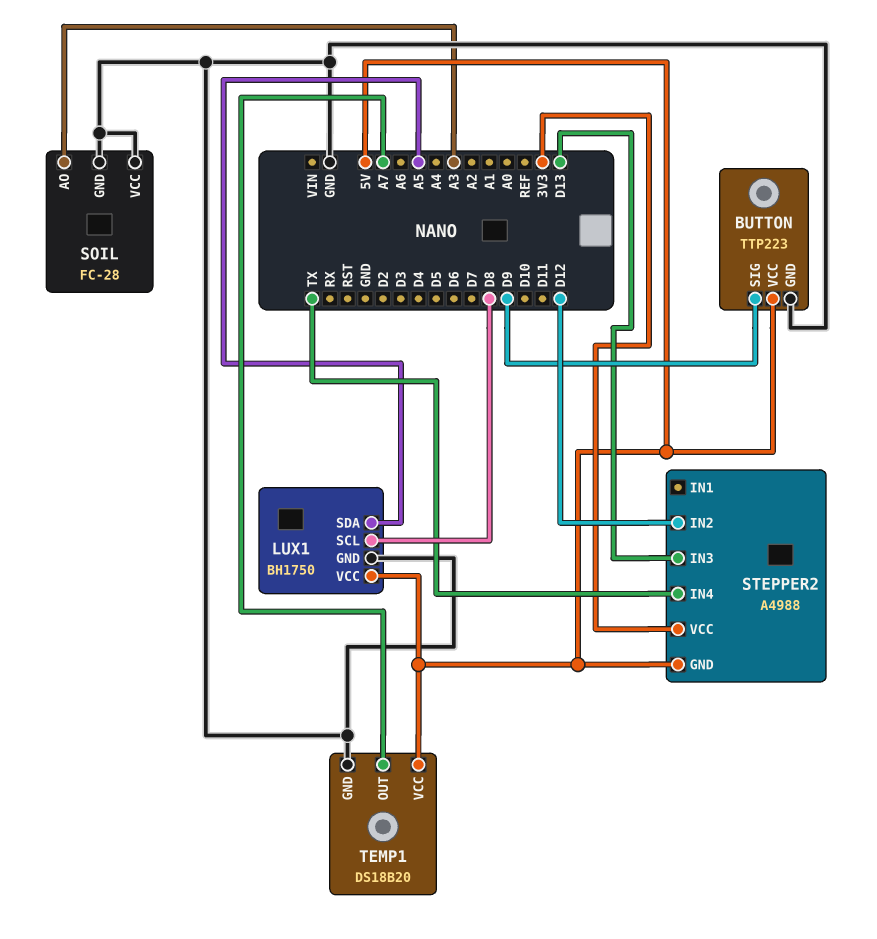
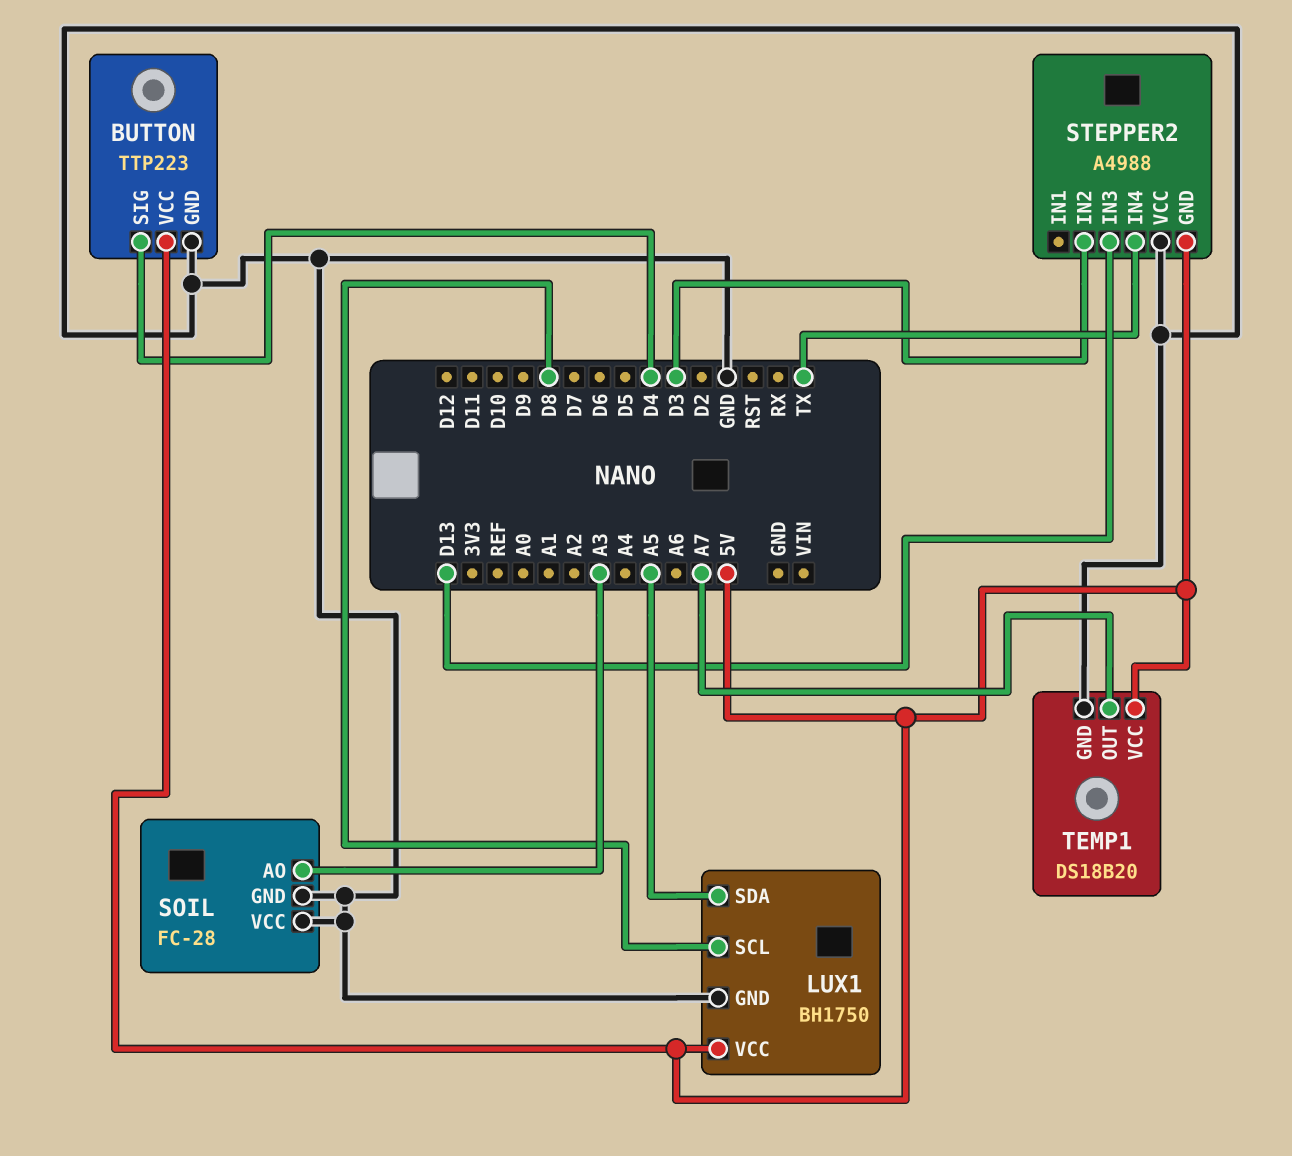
BUTTON pin SIG: D9 -> D4
STEPPER2 pin IN2: D12 -> D3
STEPPER2 pin VCC: 3V3 -> GND

